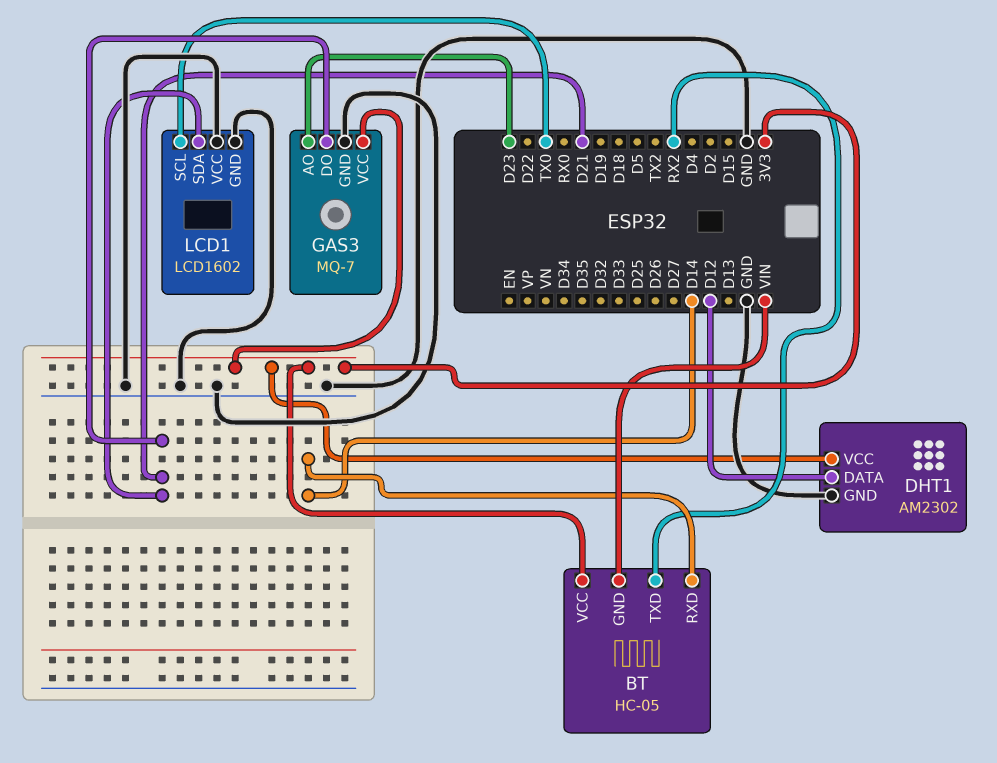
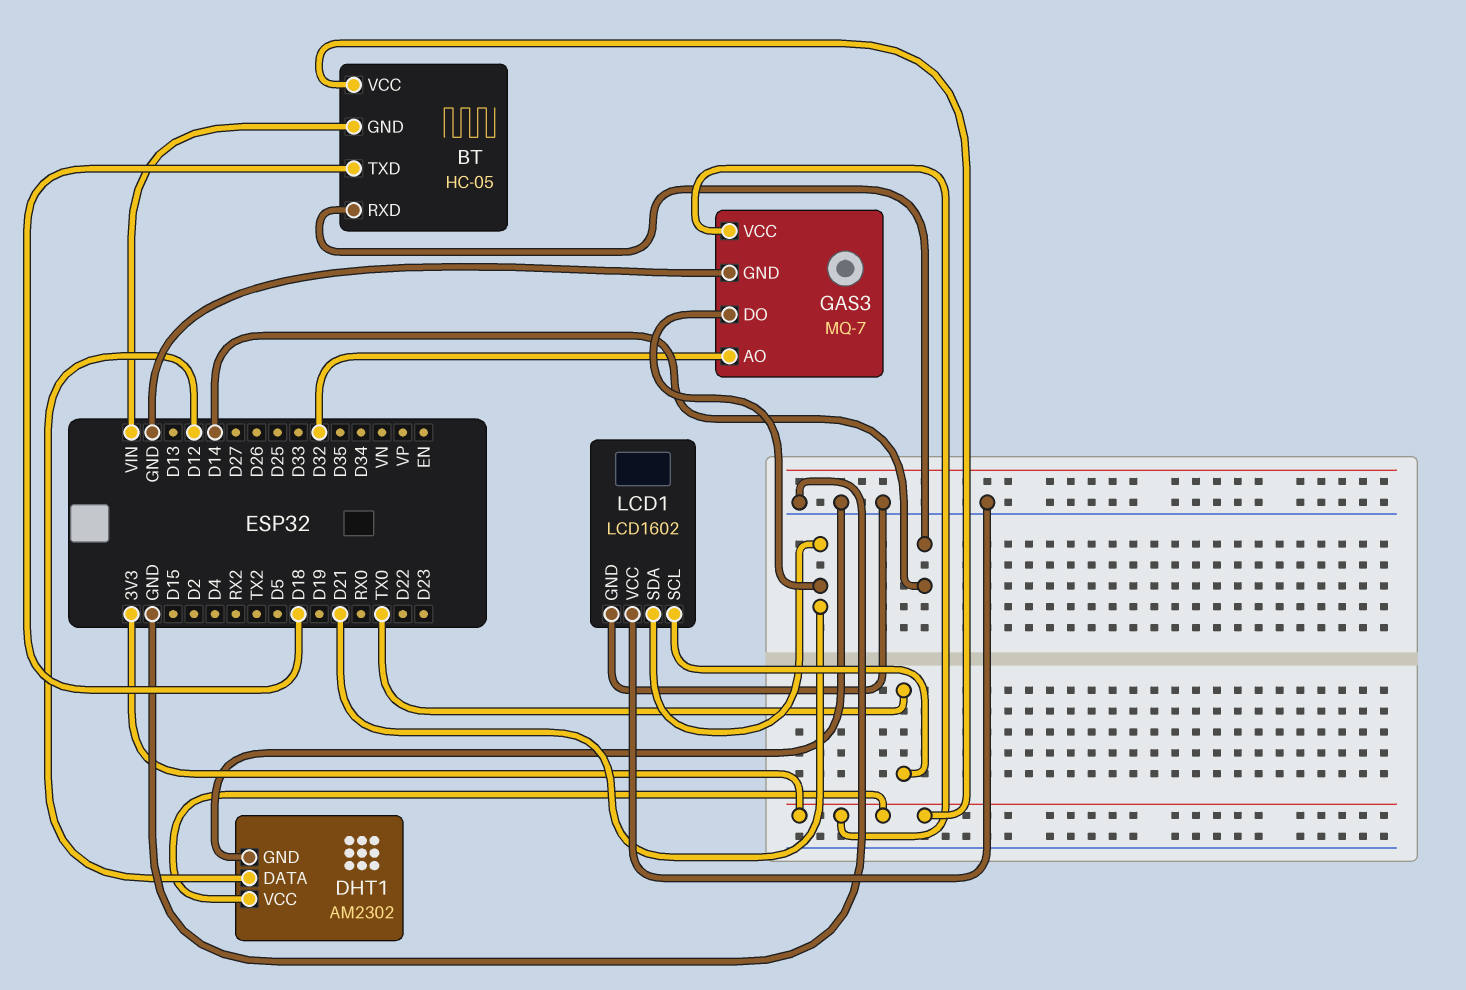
BT pin TXD: RX2 -> D18
GAS3 pin AO: D23 -> D32

